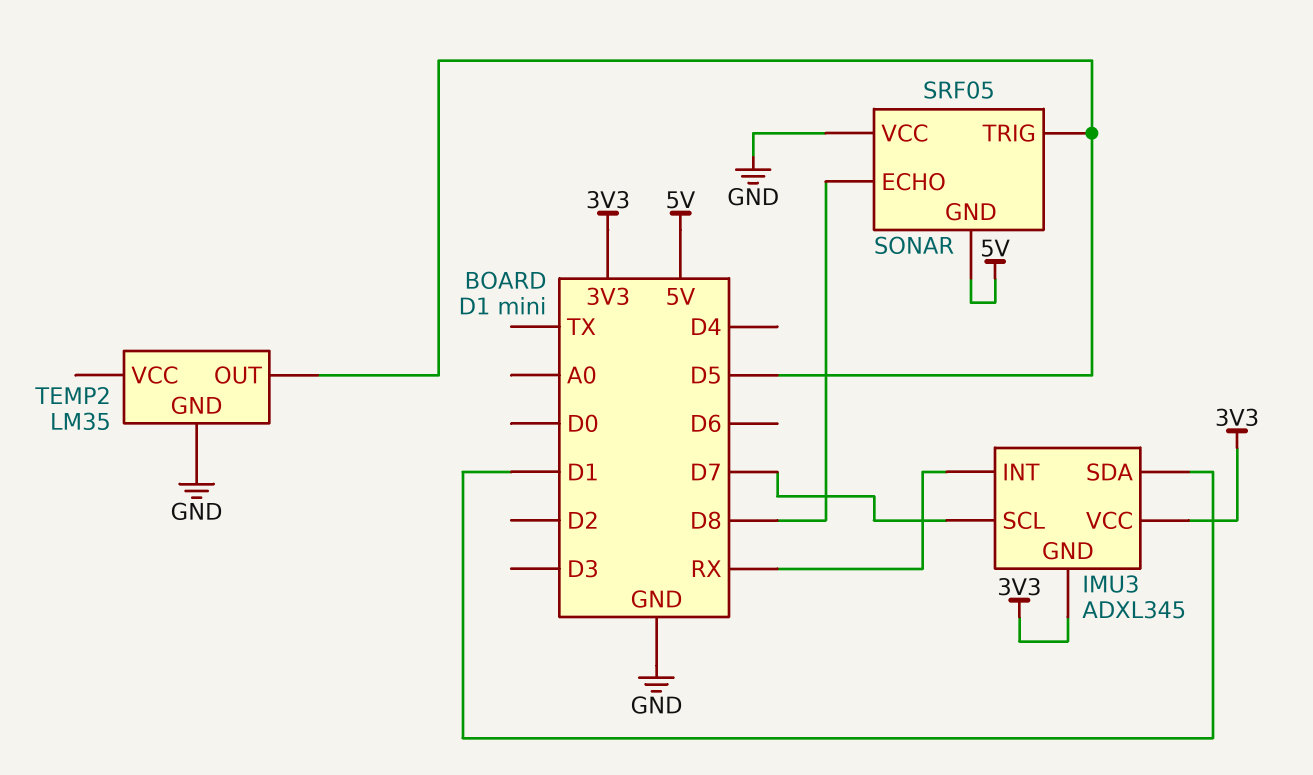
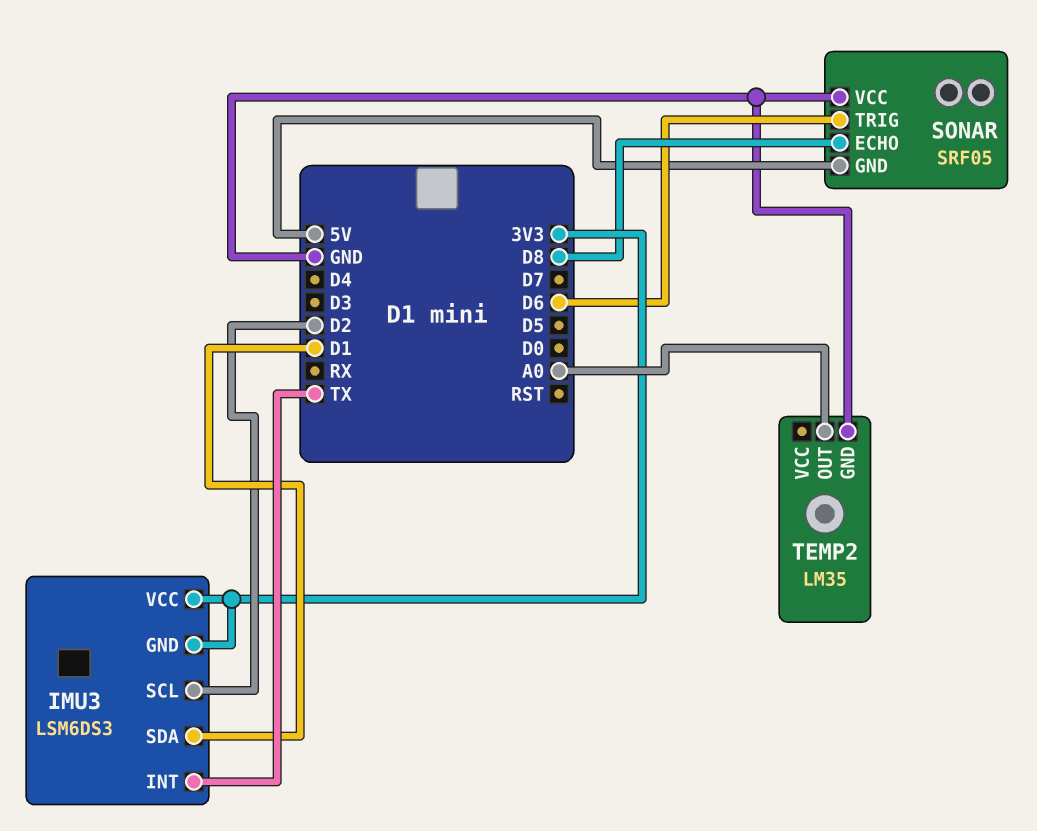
IMU3: ADXL345 -> LSM6DS3
IMU3 pin INT: RX -> TX
IMU3 pin SCL: D7 -> D2
SONAR pin TRIG: D5 -> D6
TEMP2 pin OUT: D5 -> A0

